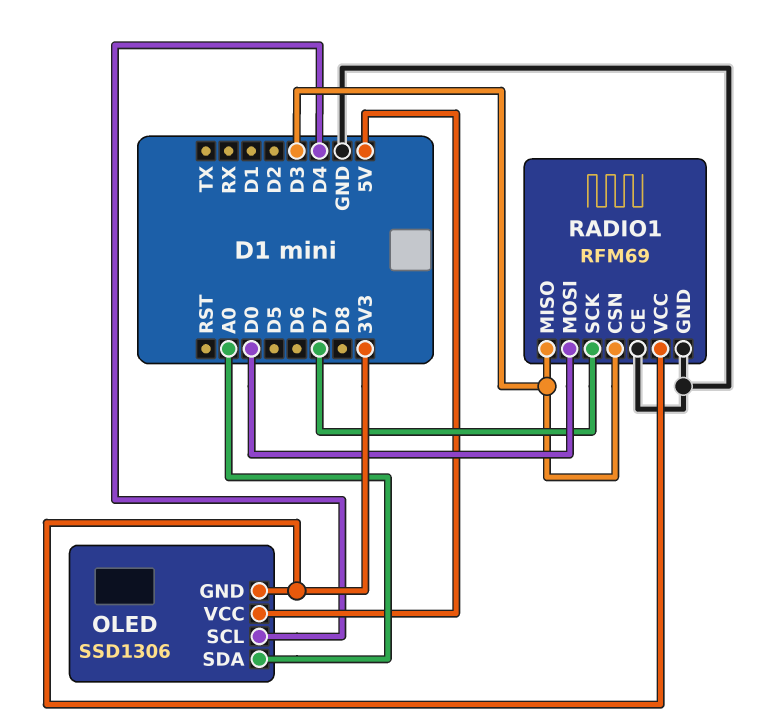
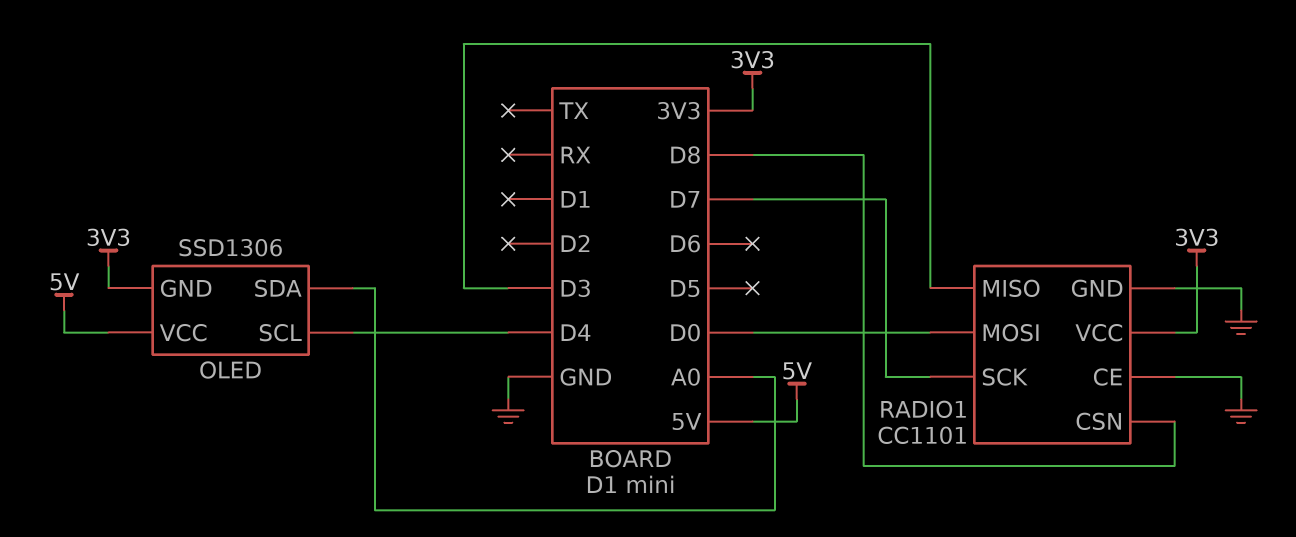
RADIO1: RFM69 -> CC1101
RADIO1 pin CSN: D3 -> D8

